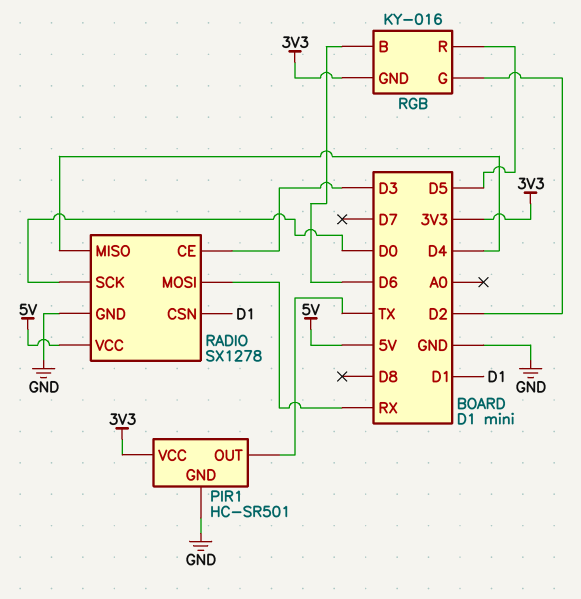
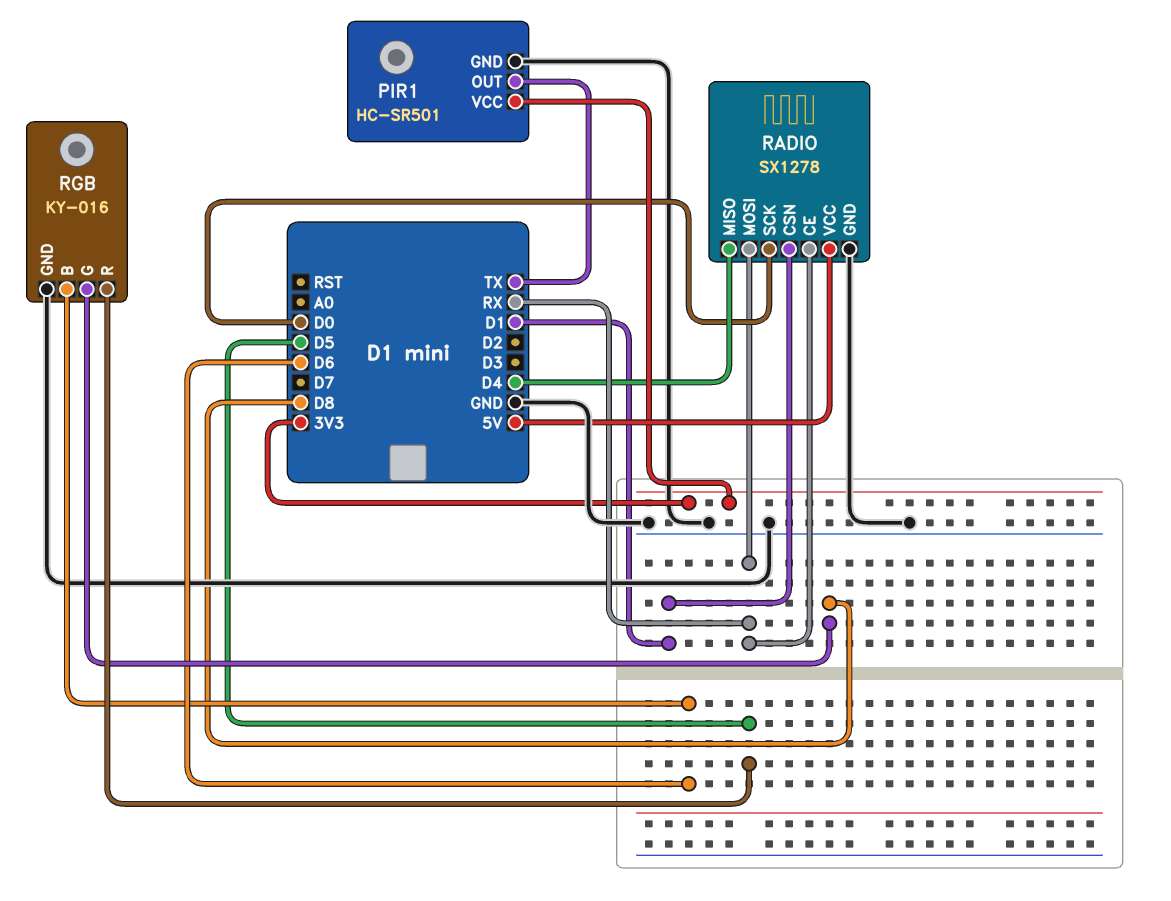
RADIO pin CE: D3 -> RX
RGB pin G: D2 -> D8
RGB pin GND: 3V3 -> GND

